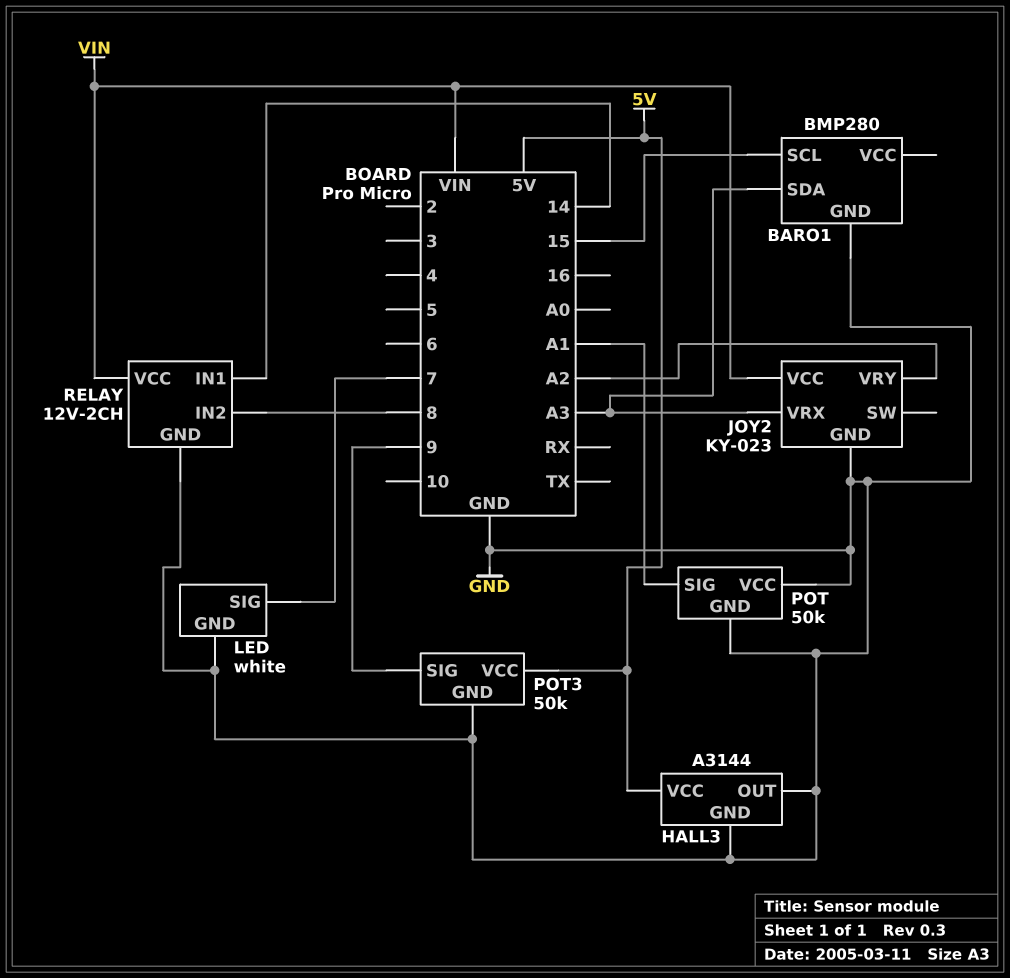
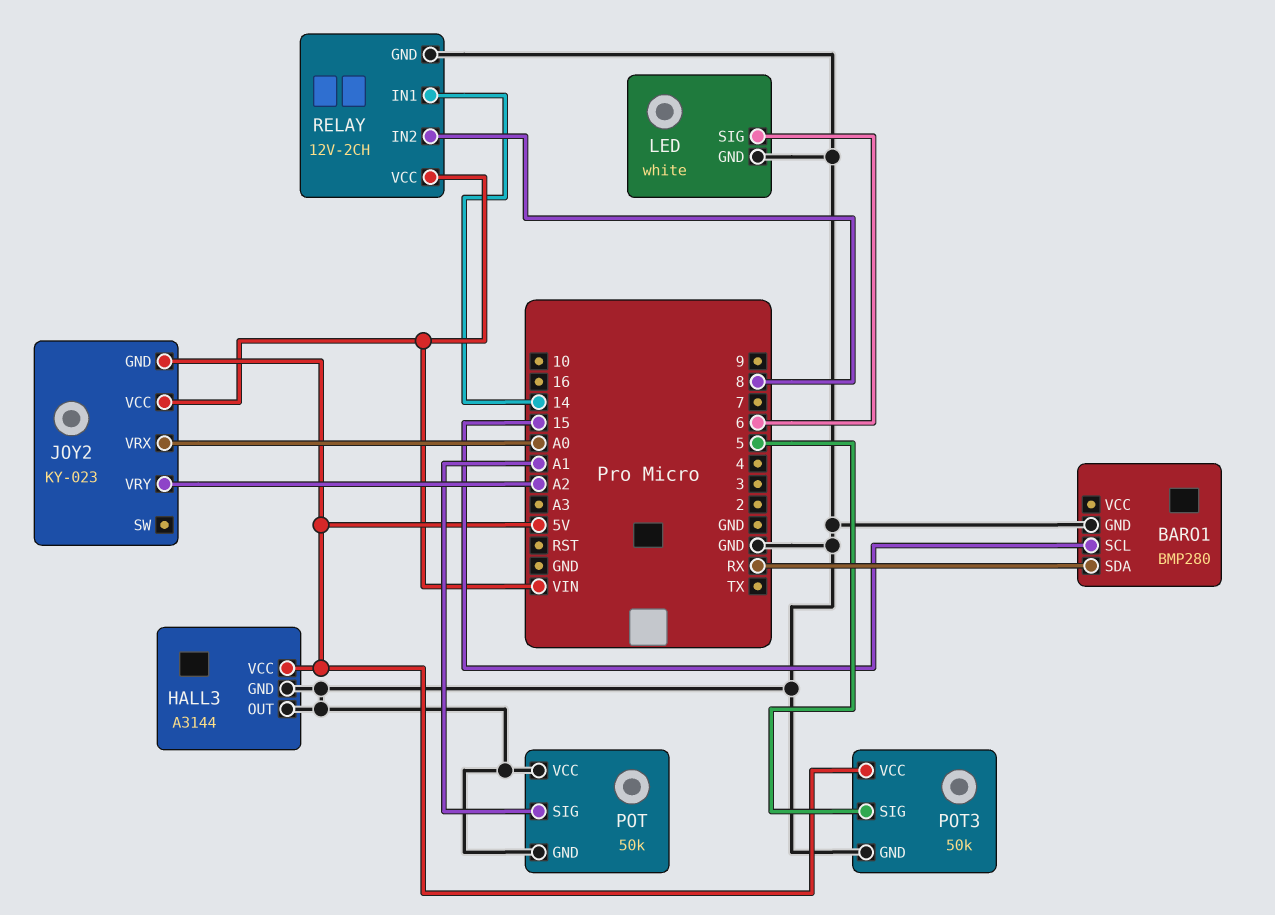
BARO1 pin SDA: A3 -> RX
JOY2 pin GND: GND -> 5V
JOY2 pin VRX: A3 -> A0
LED pin SIG: 7 -> 6
POT3 pin SIG: 9 -> 5

